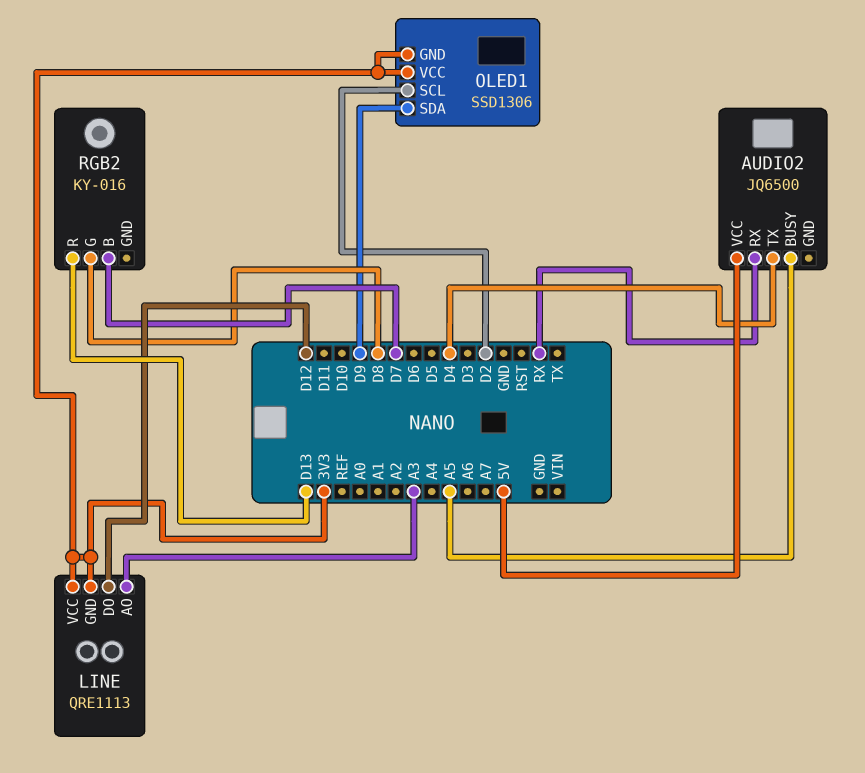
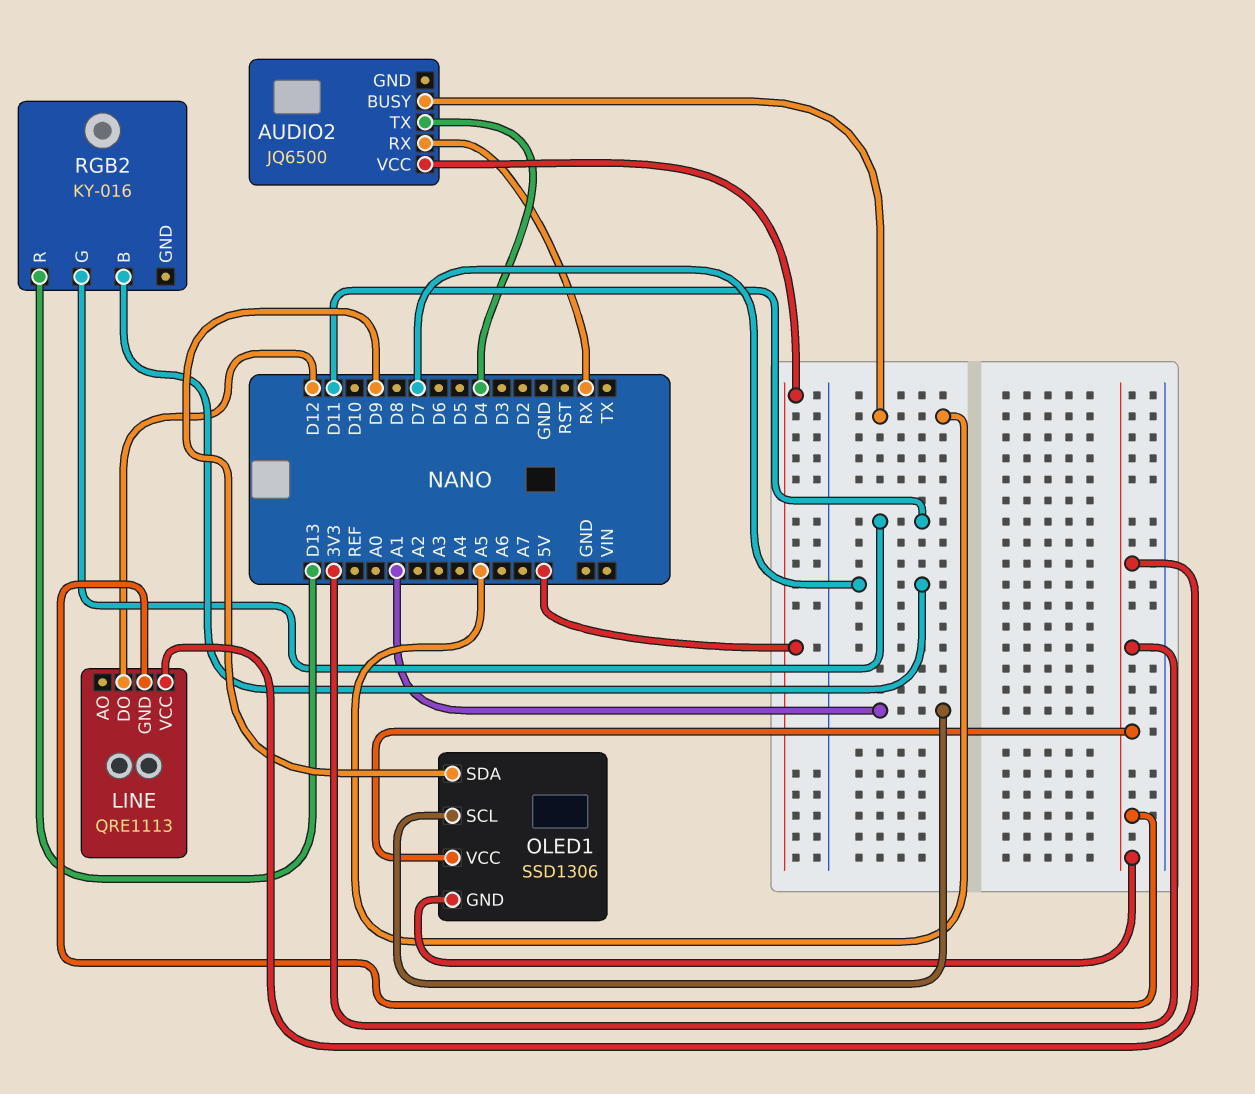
LINE pin AO: A3 -> none
OLED1 pin SCL: D2 -> A1
RGB2 pin G: D8 -> D11

